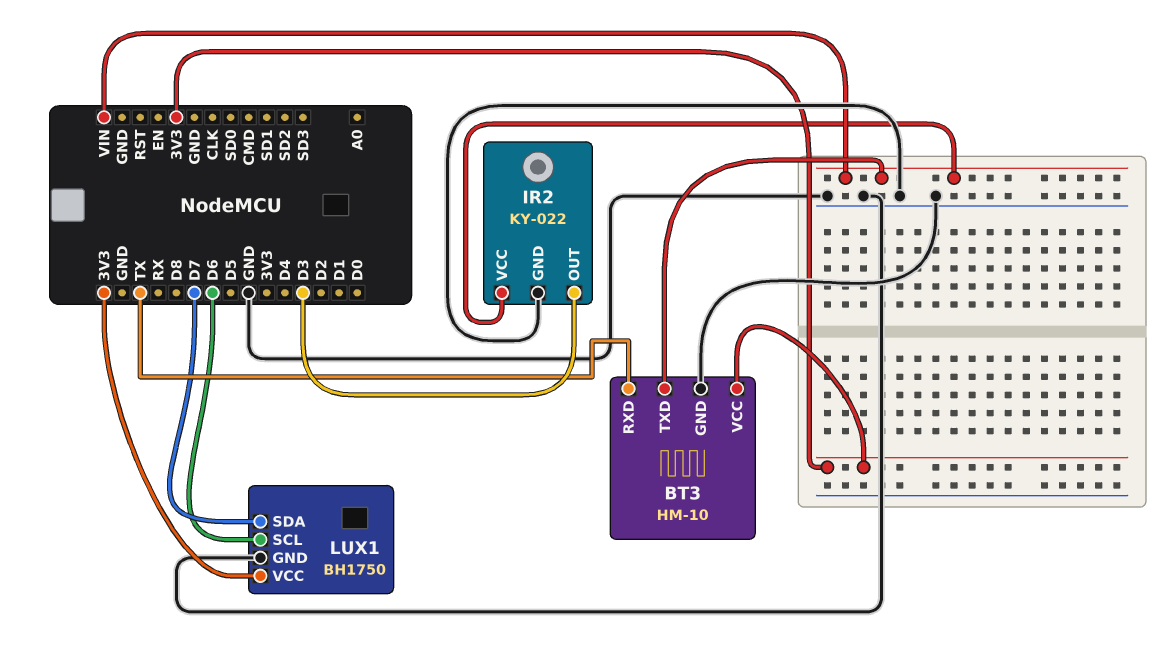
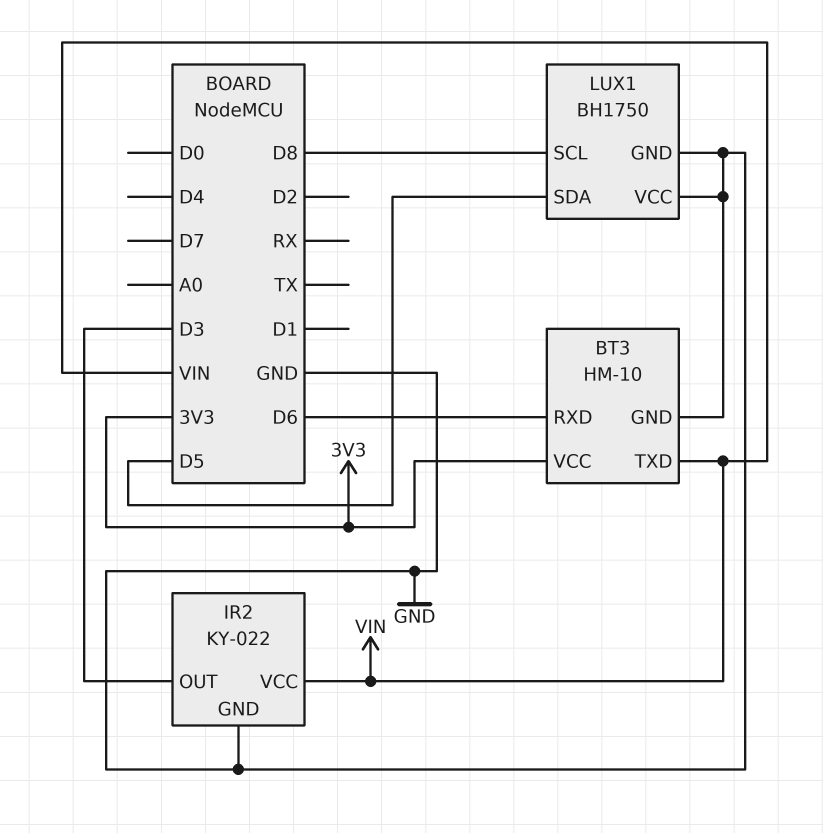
BT3 pin RXD: TX -> D6
LUX1 pin SCL: D6 -> D8
LUX1 pin SDA: D7 -> D5
LUX1 pin VCC: 3V3 -> GND

